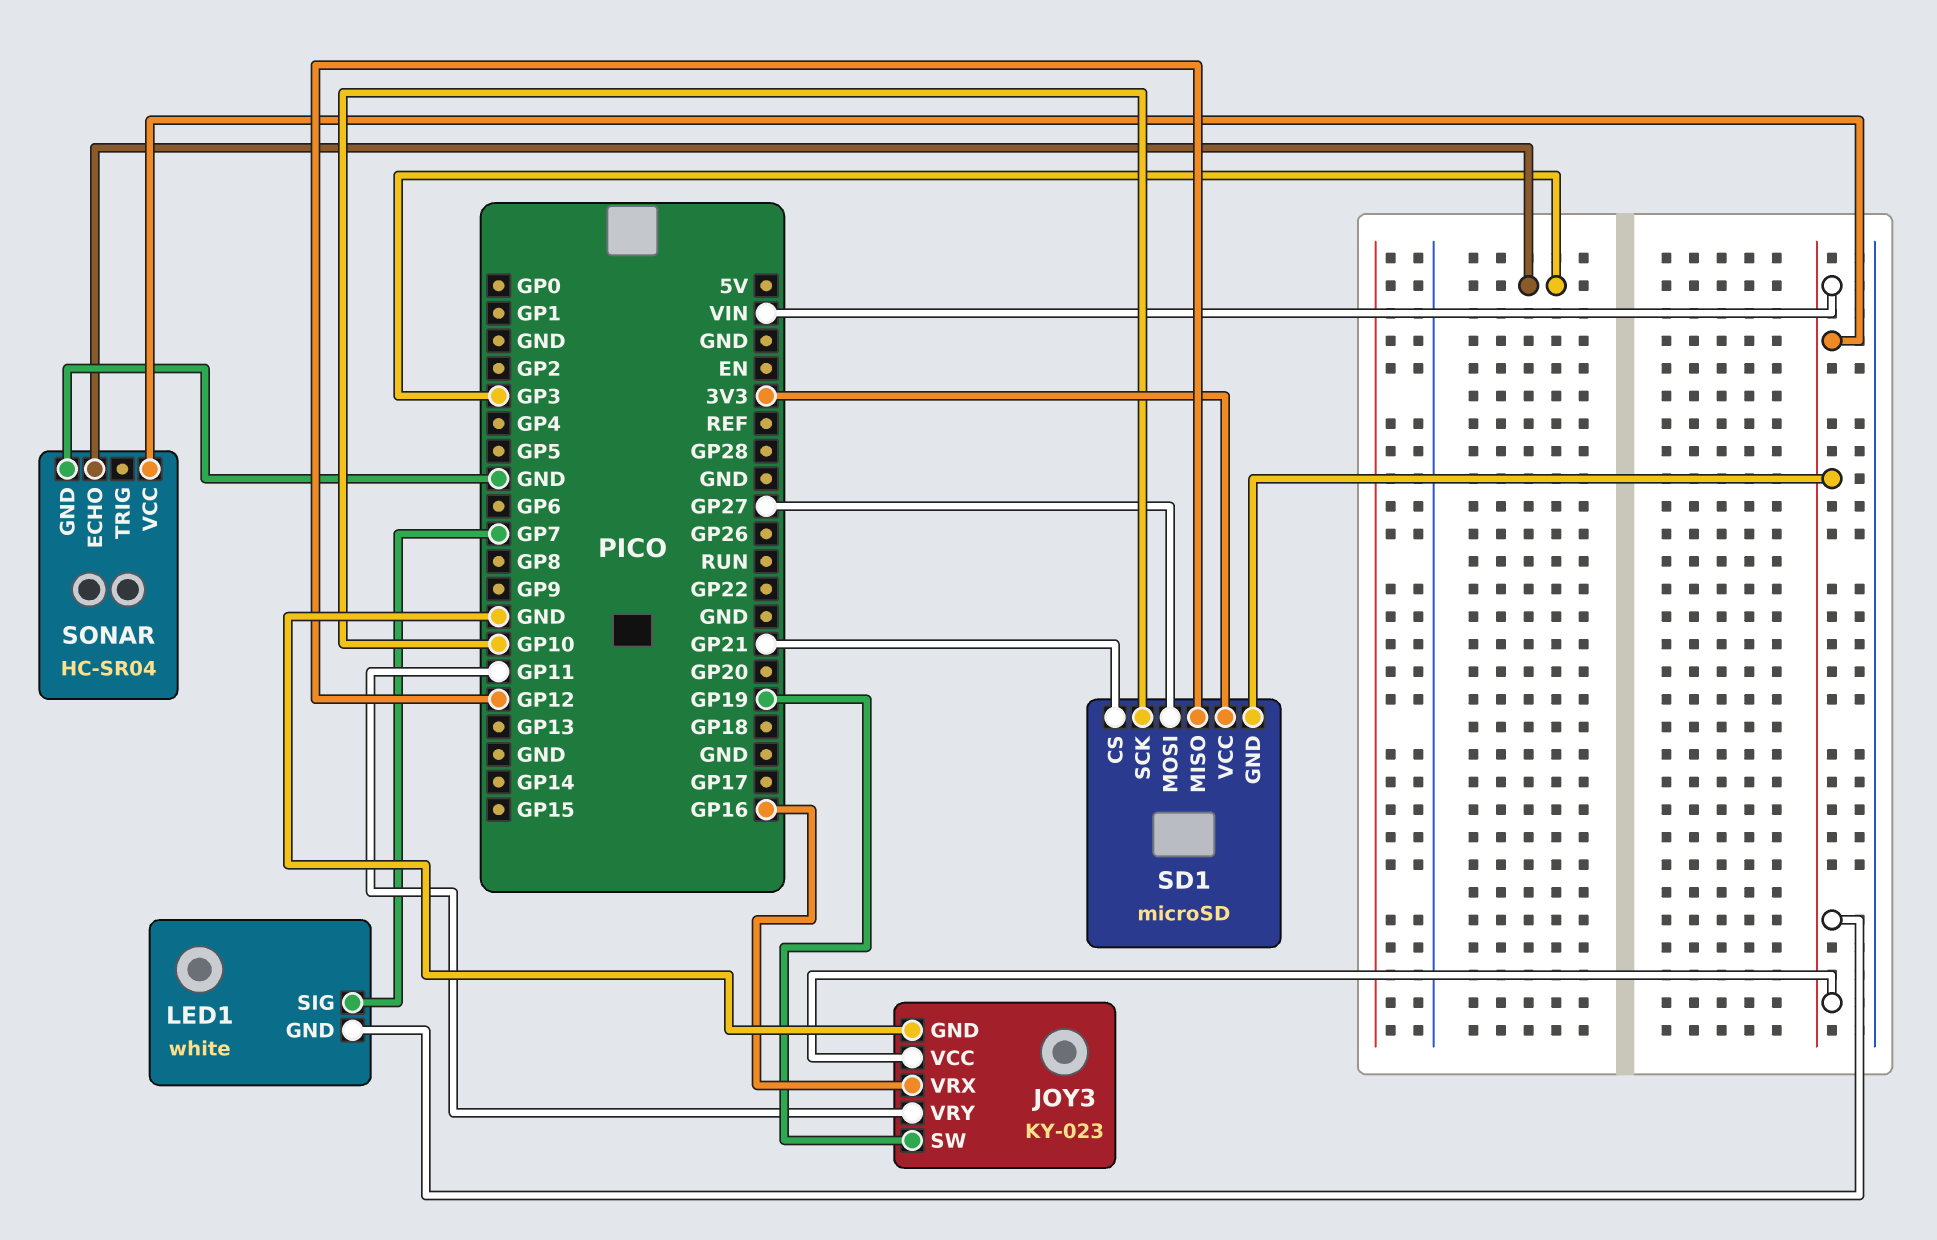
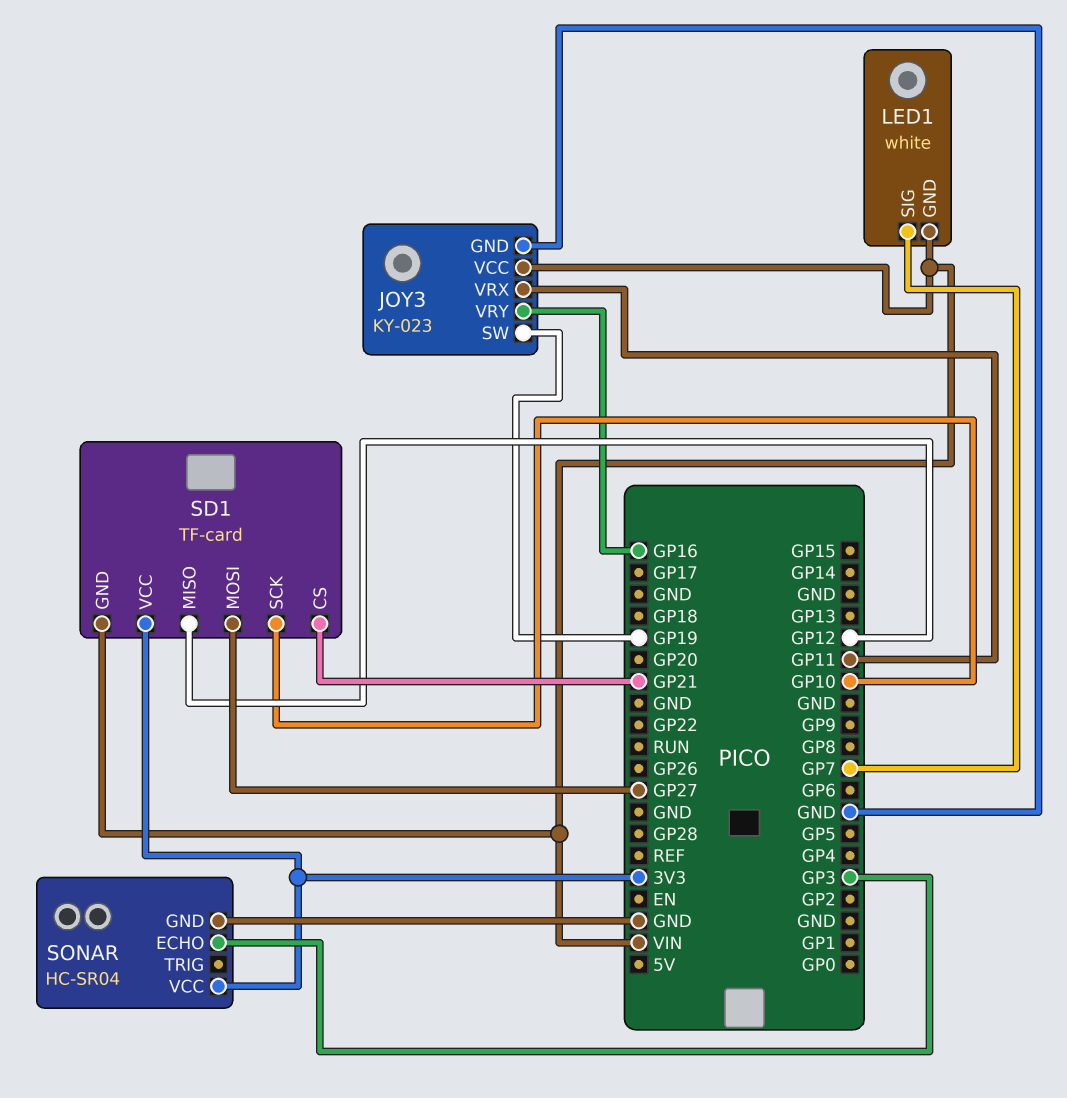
JOY3 pin VRX: GP16 -> GP11
JOY3 pin VRY: GP11 -> GP16
SD1: microSD -> TF-card
SONAR pin VCC: VIN -> 3V3

